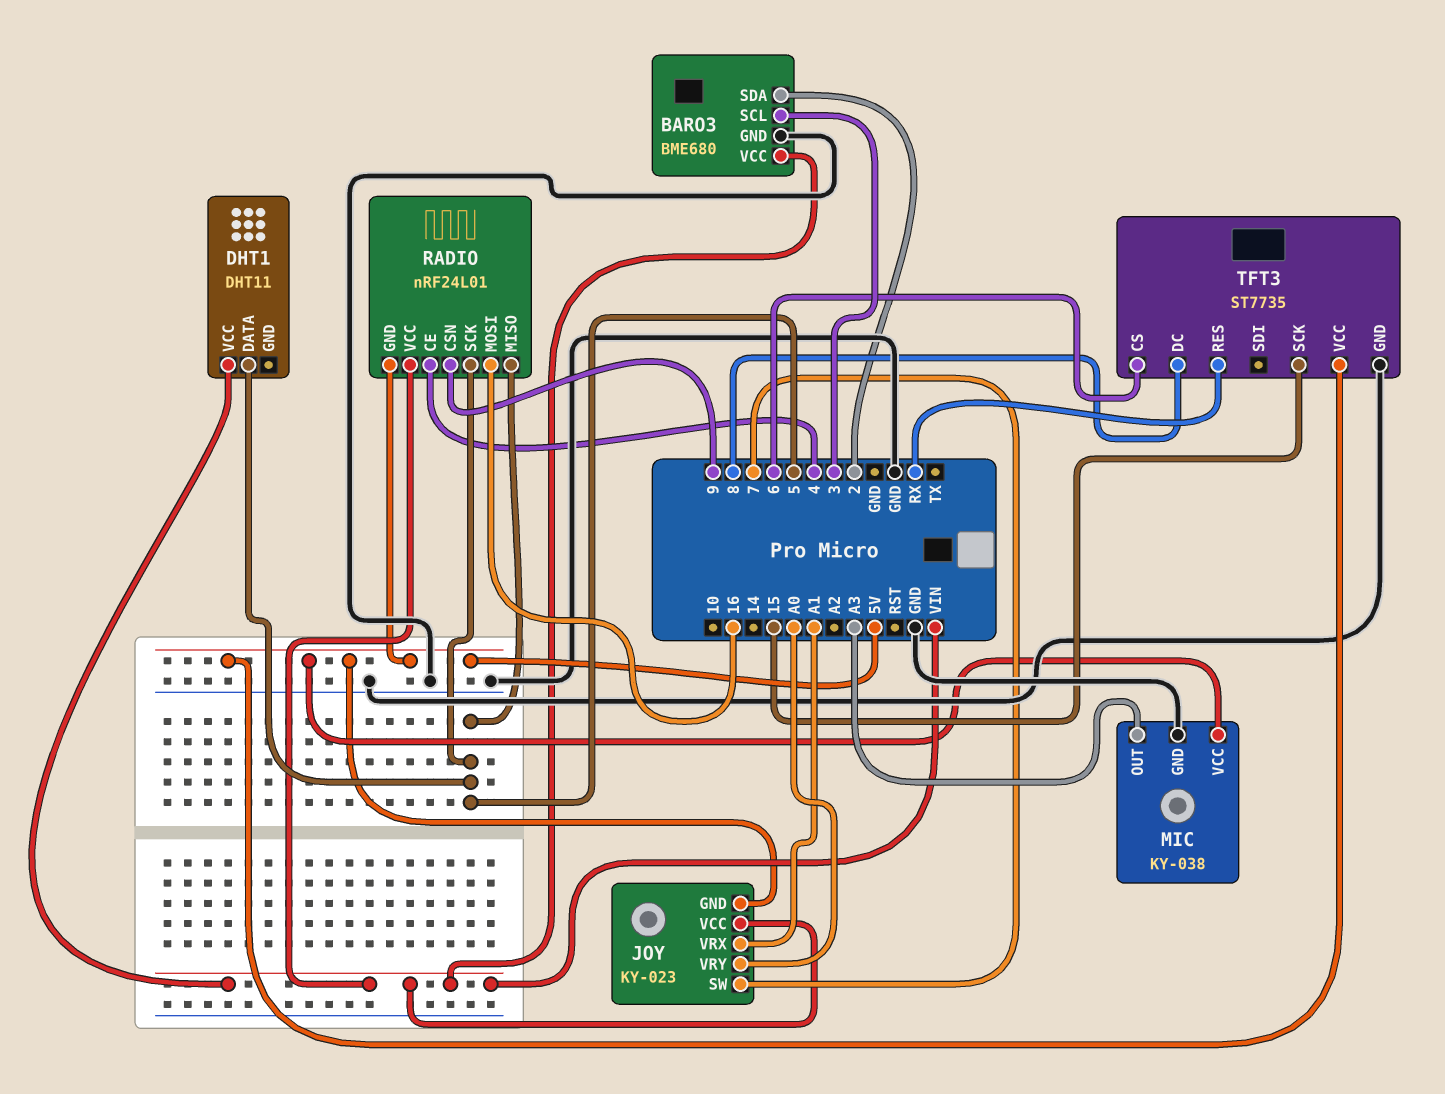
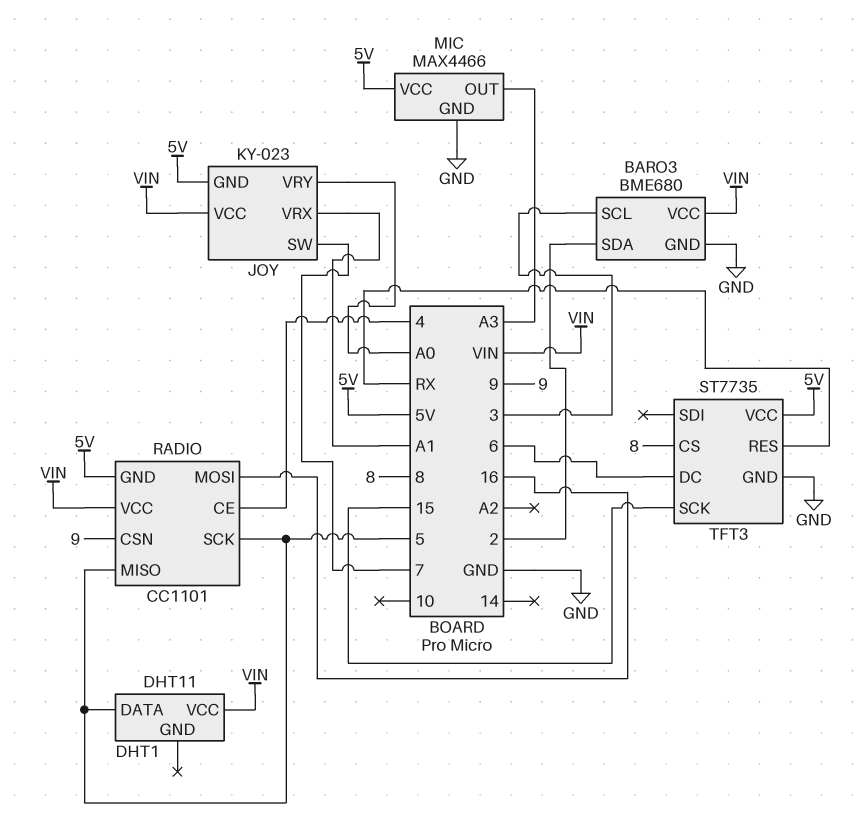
MIC: KY-038 -> MAX4466
RADIO: nRF24L01 -> CC1101
TFT3 pin CS: 6 -> 8
TFT3 pin DC: 8 -> 6

